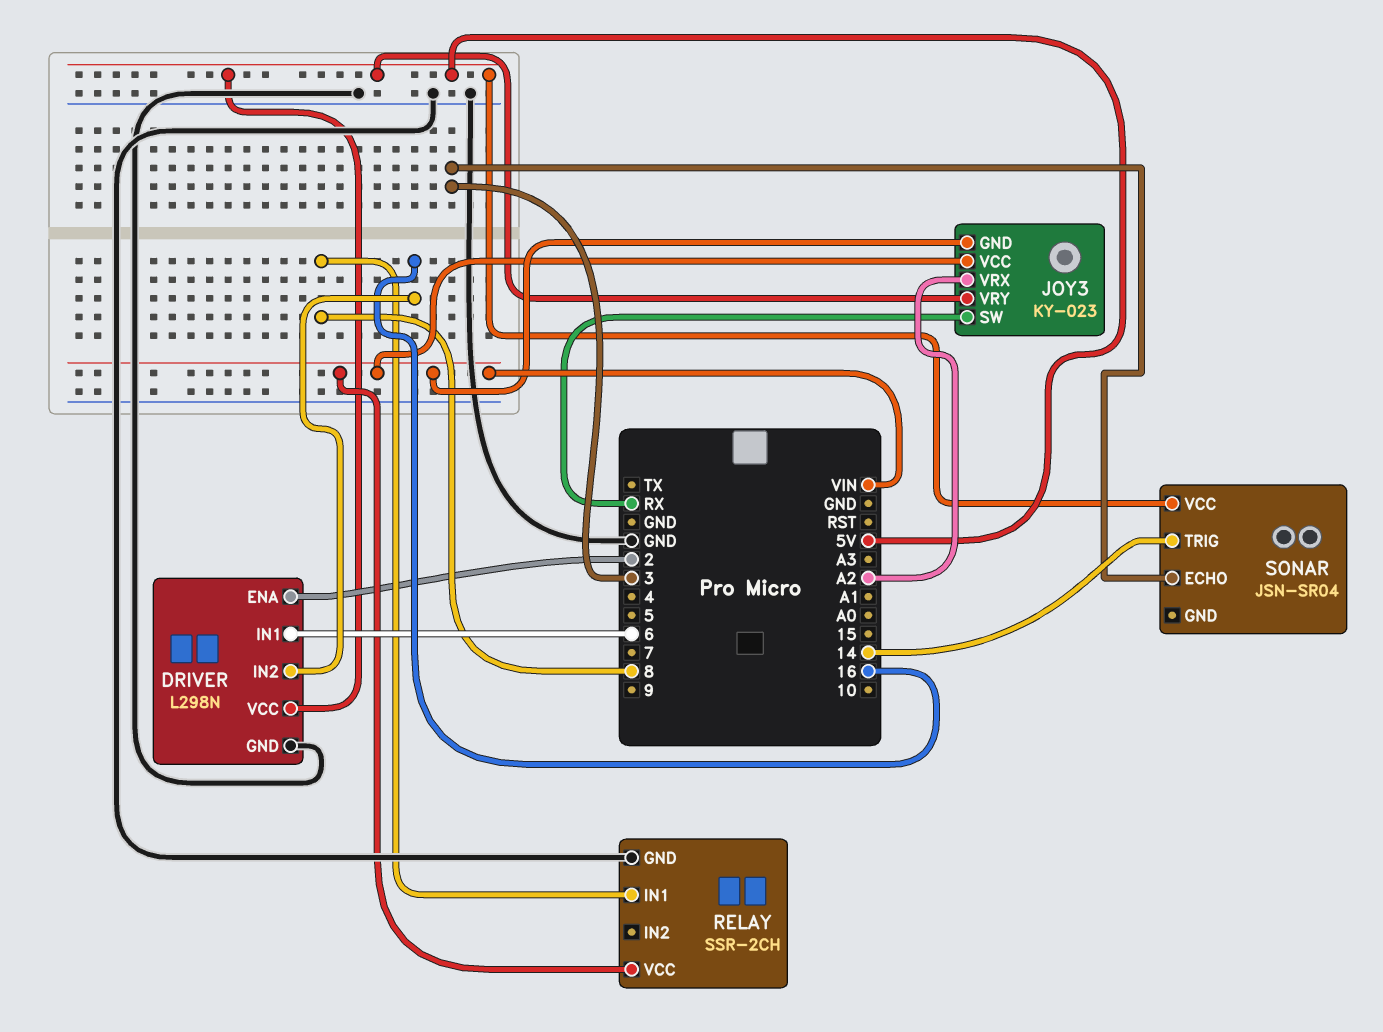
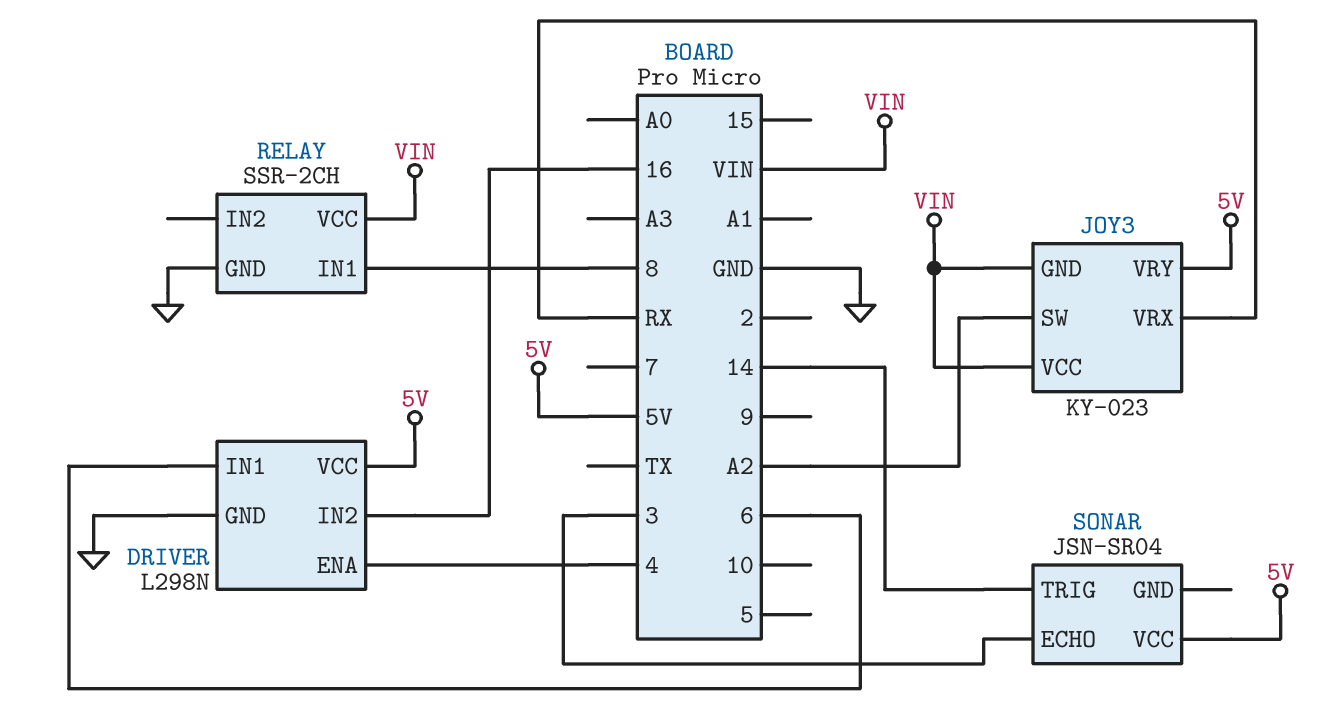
DRIVER pin ENA: 2 -> 4
JOY3 pin SW: RX -> A2
JOY3 pin VRX: A2 -> RX

